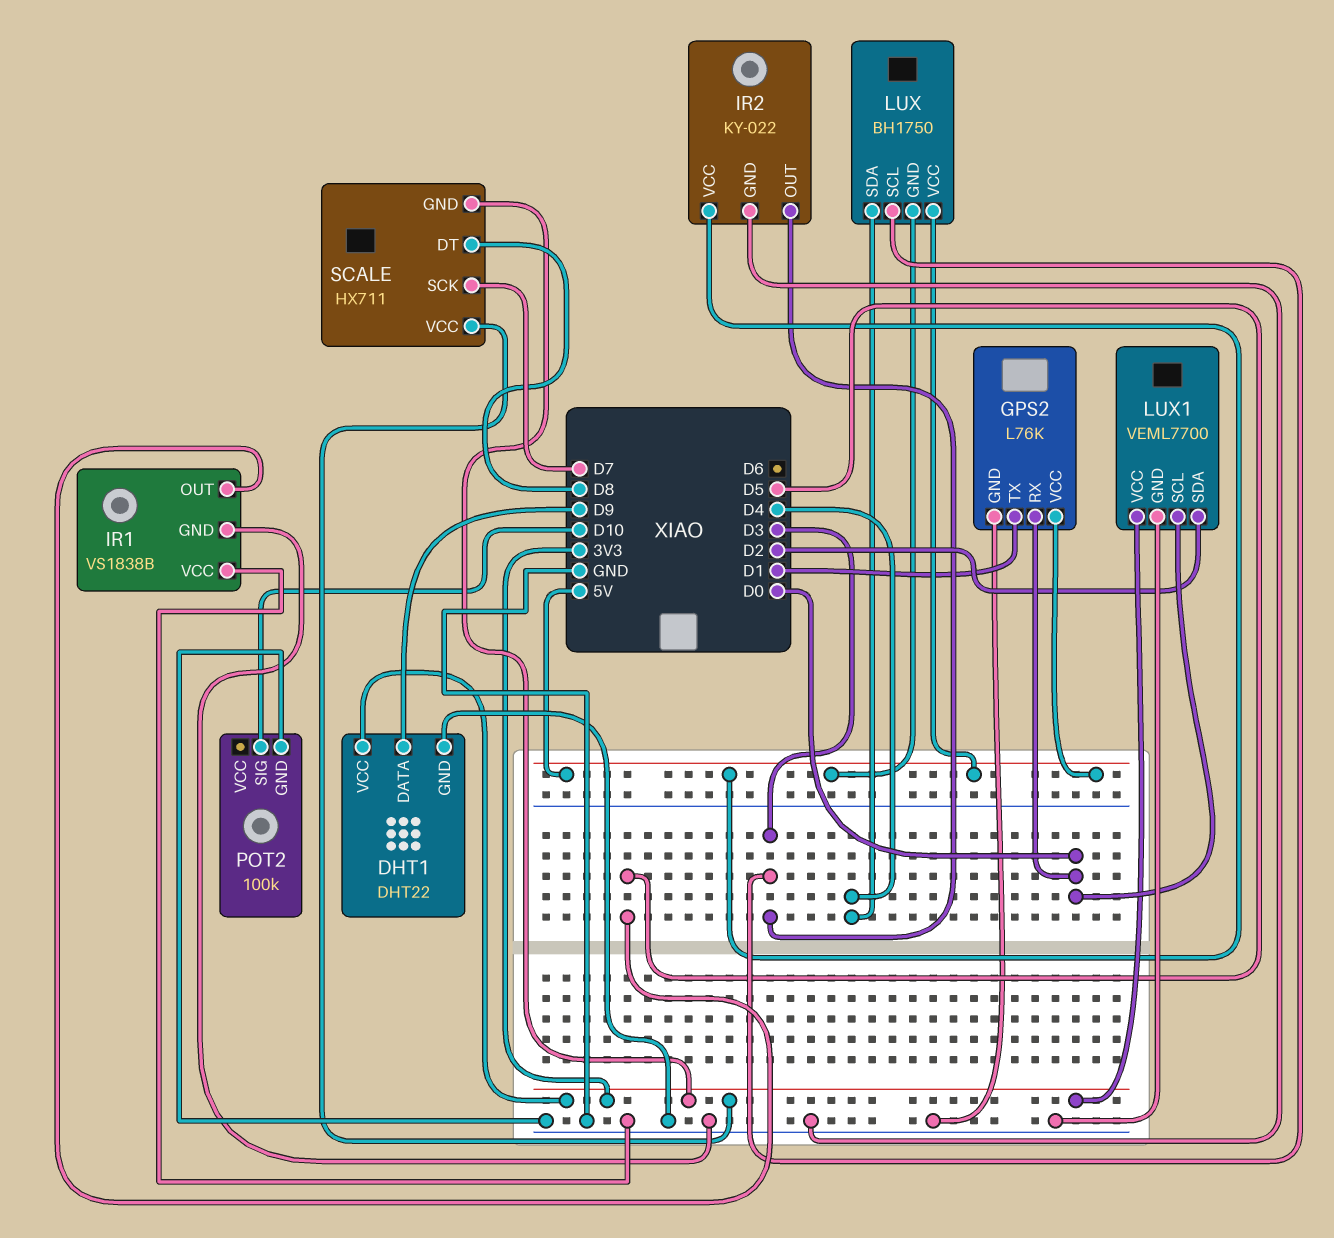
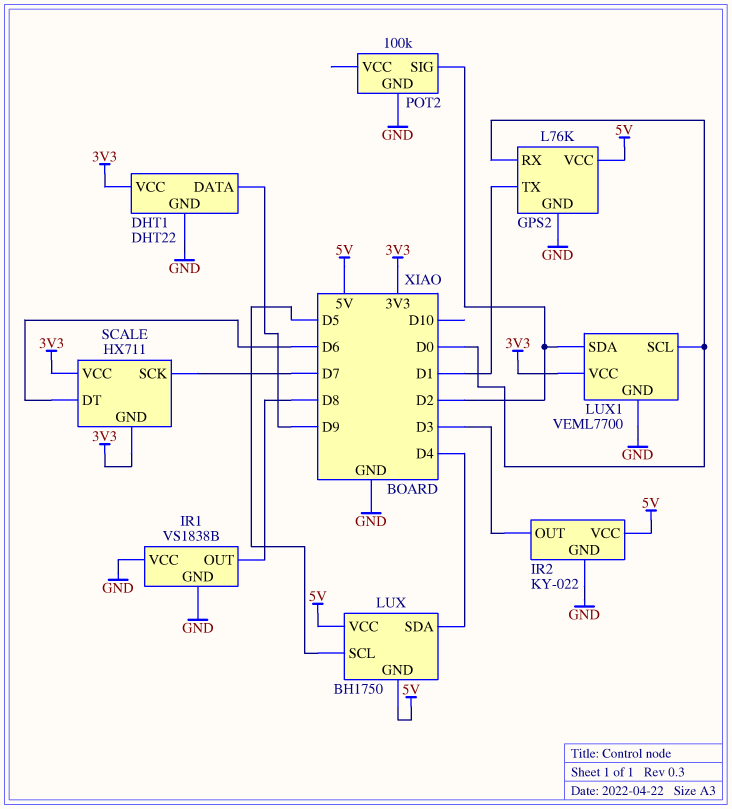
IR1 pin OUT: D5 -> D8
LUX pin SCL: D3 -> D5
POT2 pin SIG: D10 -> D2
SCALE pin DT: D8 -> D6

